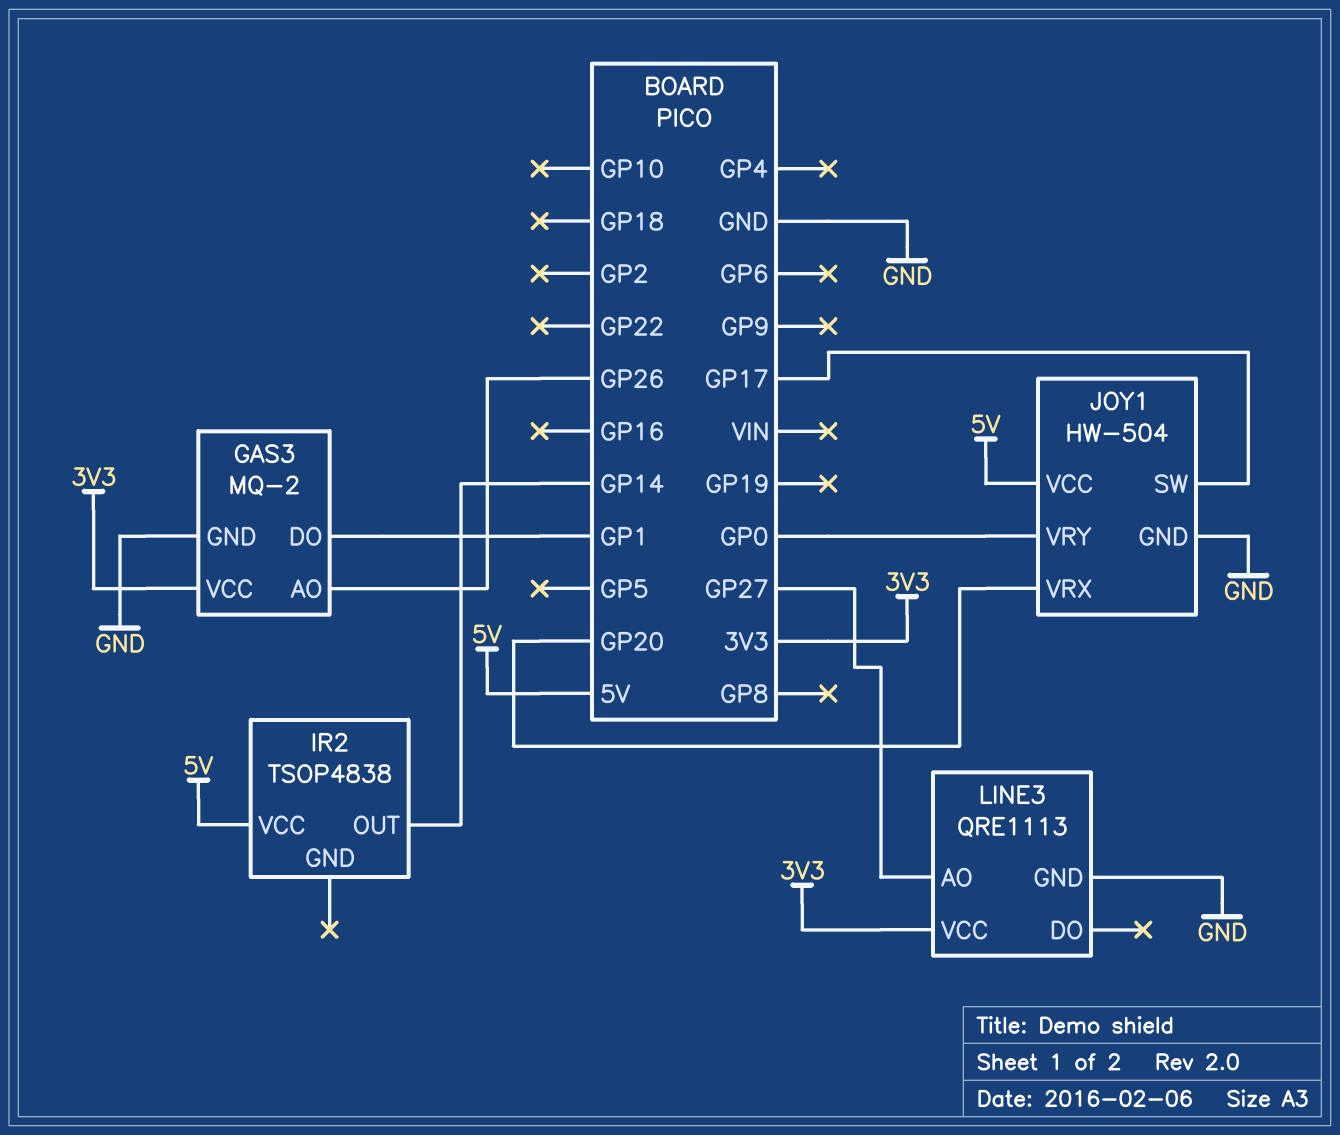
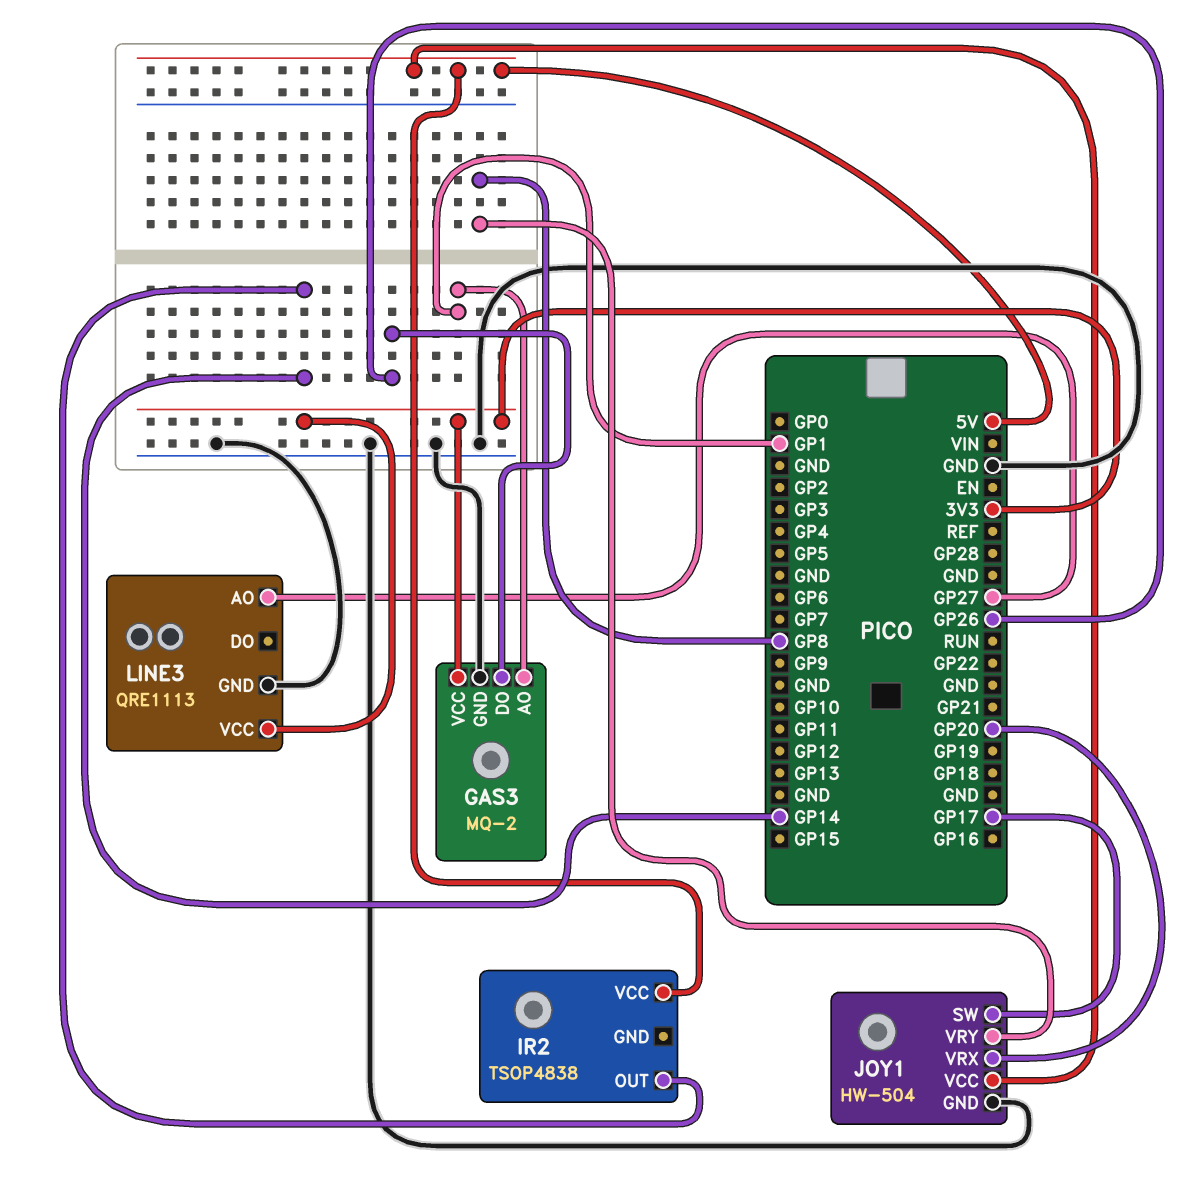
GAS3 pin AO: GP26 -> GP1
GAS3 pin DO: GP1 -> GP26
JOY1 pin VRY: GP0 -> GP8

